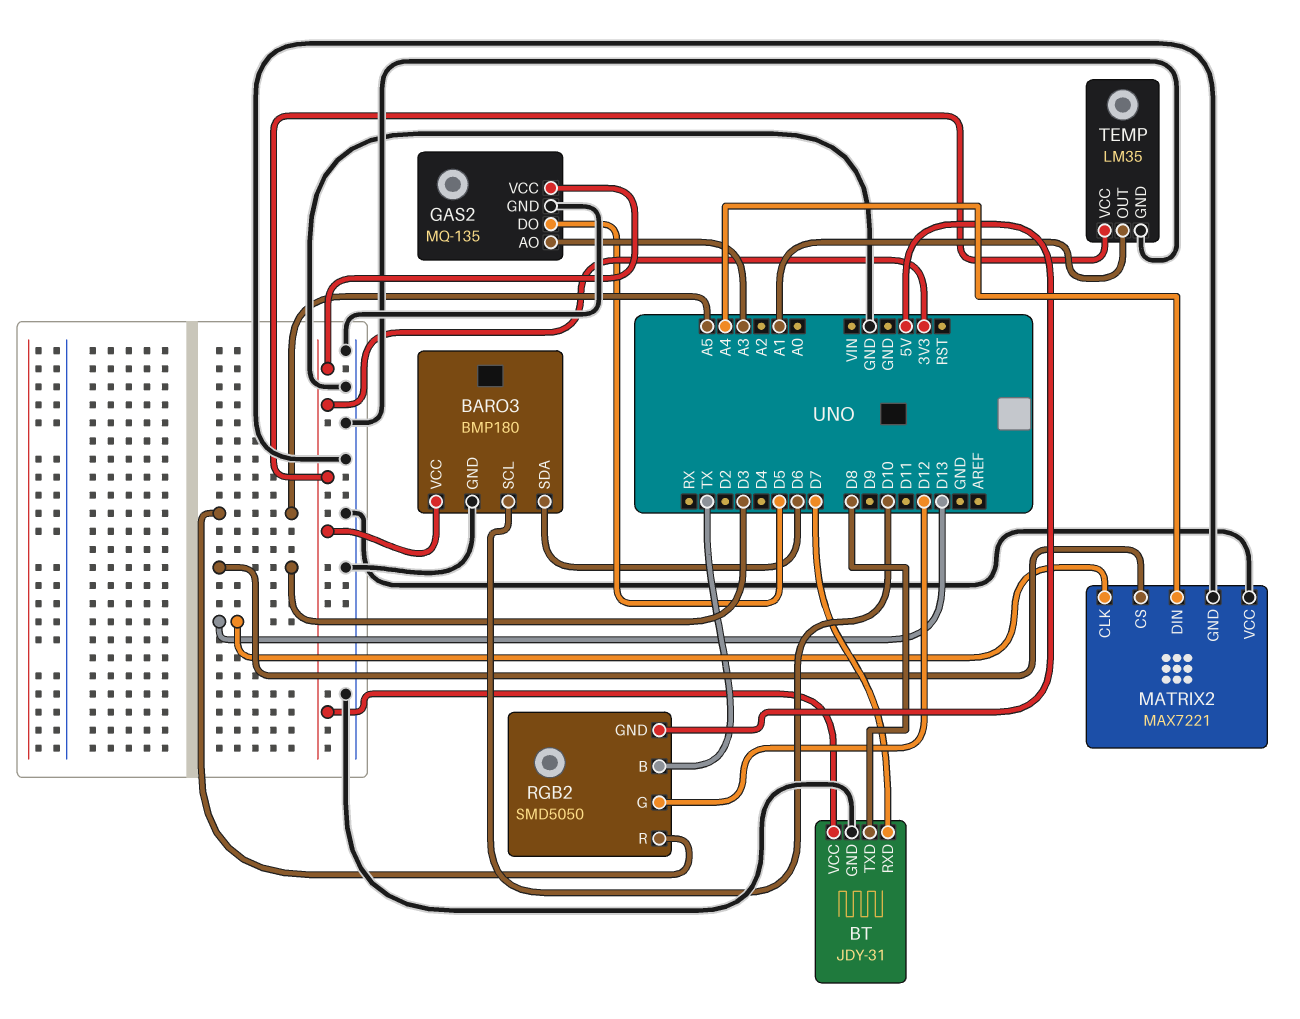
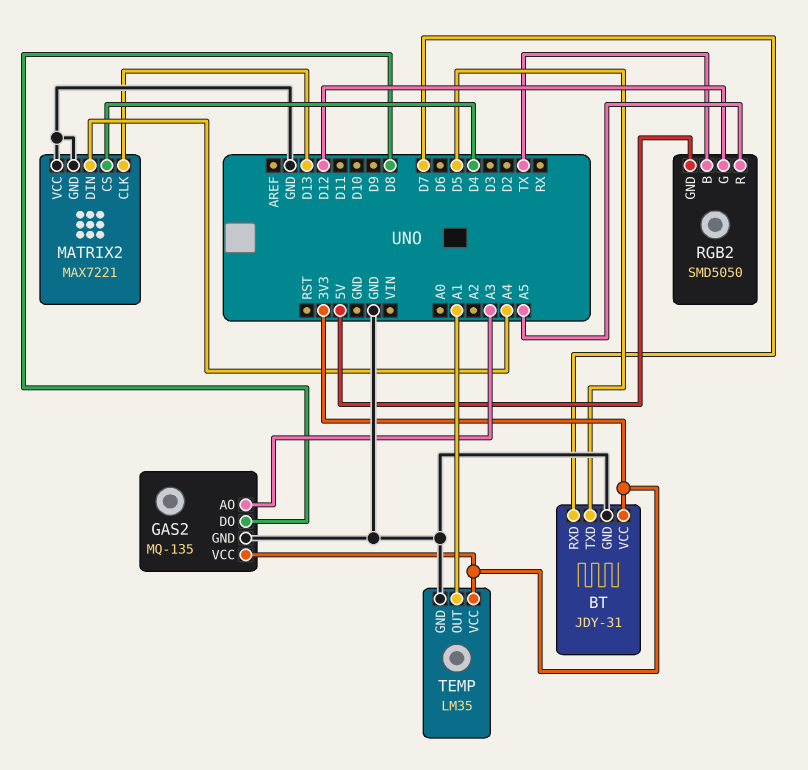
BARO3: BMP180 -> none
BARO3 pin GND: GND -> none
BARO3 pin SCL: D10 -> none
BARO3 pin SDA: D6 -> none
BARO3 pin VCC: 3V3 -> none
BT pin TXD: D8 -> D5
GAS2 pin DO: D5 -> D8
MATRIX2 pin CS: D3 -> D4

